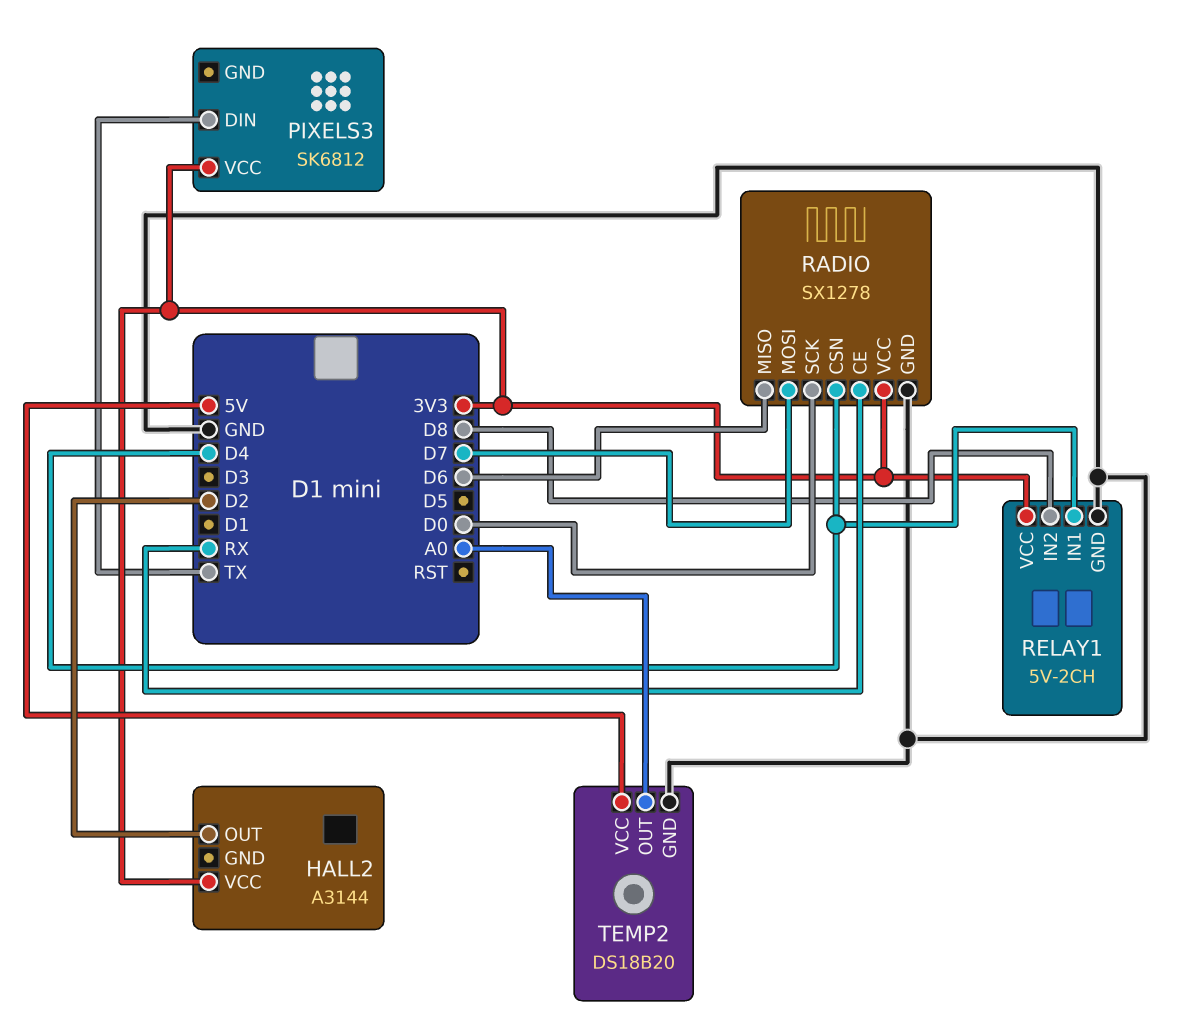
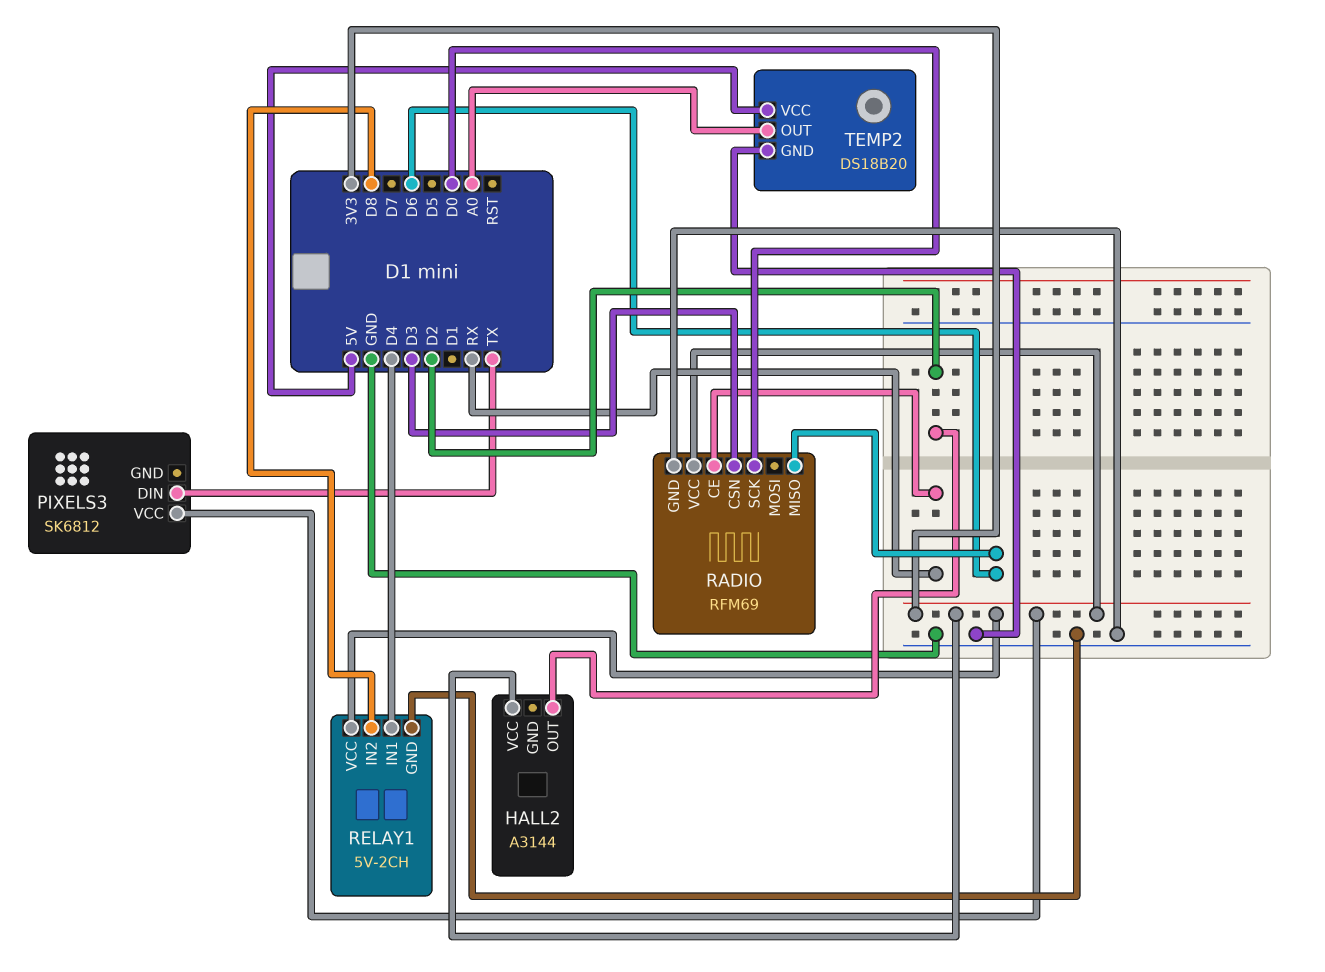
RADIO: SX1278 -> RFM69
RADIO pin CSN: D4 -> D3
RADIO pin MOSI: D7 -> none

